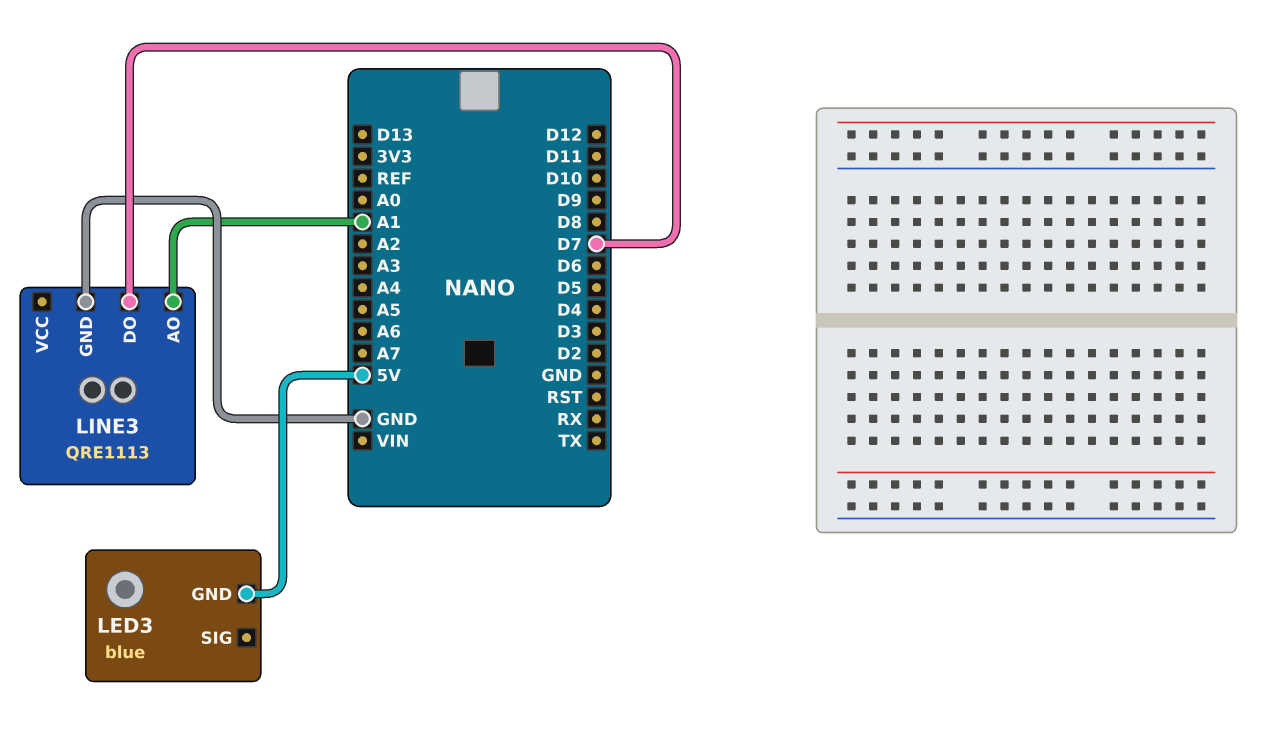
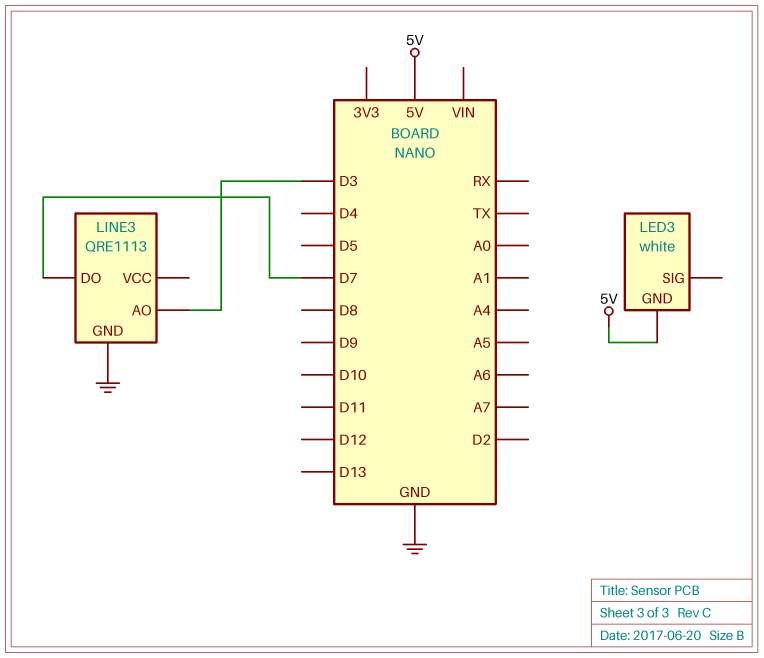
LED3: blue -> white
LINE3 pin AO: A1 -> D3

